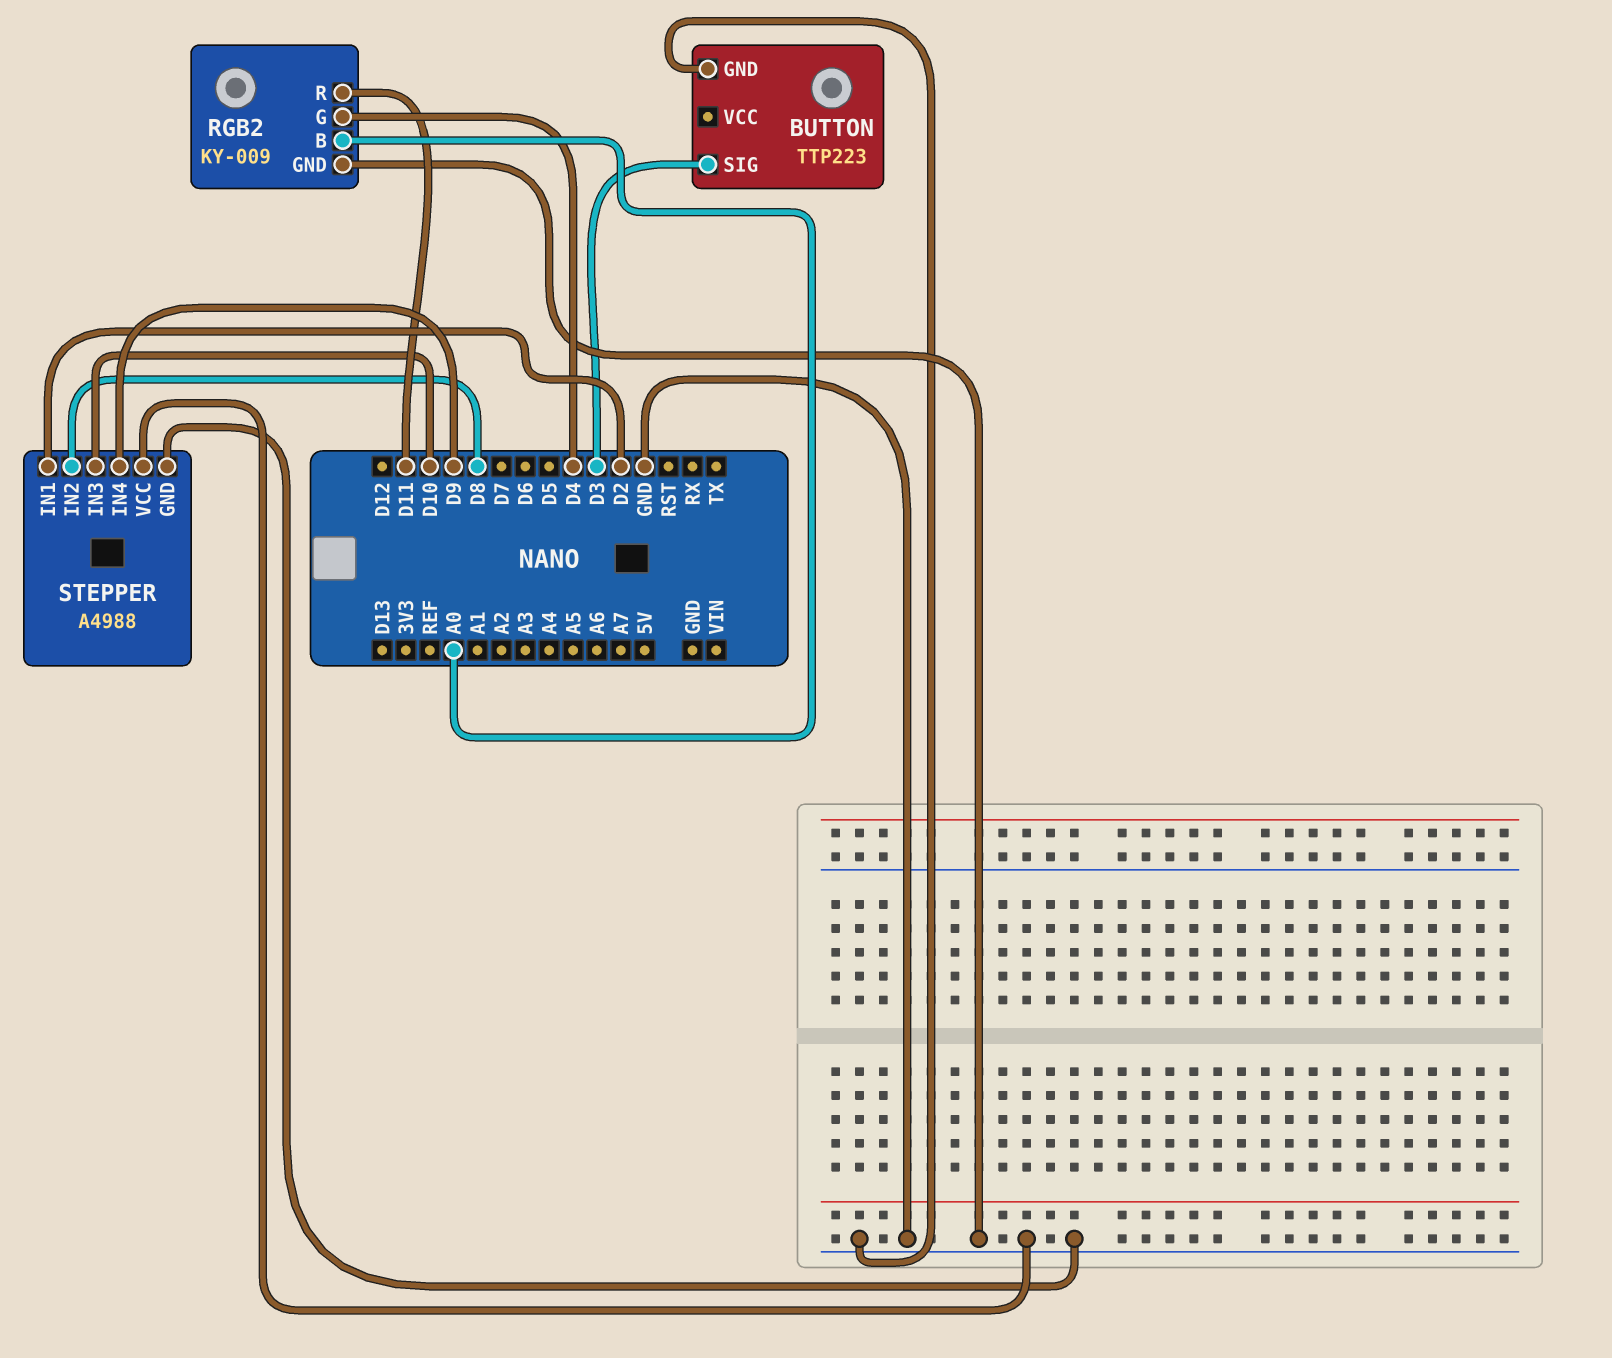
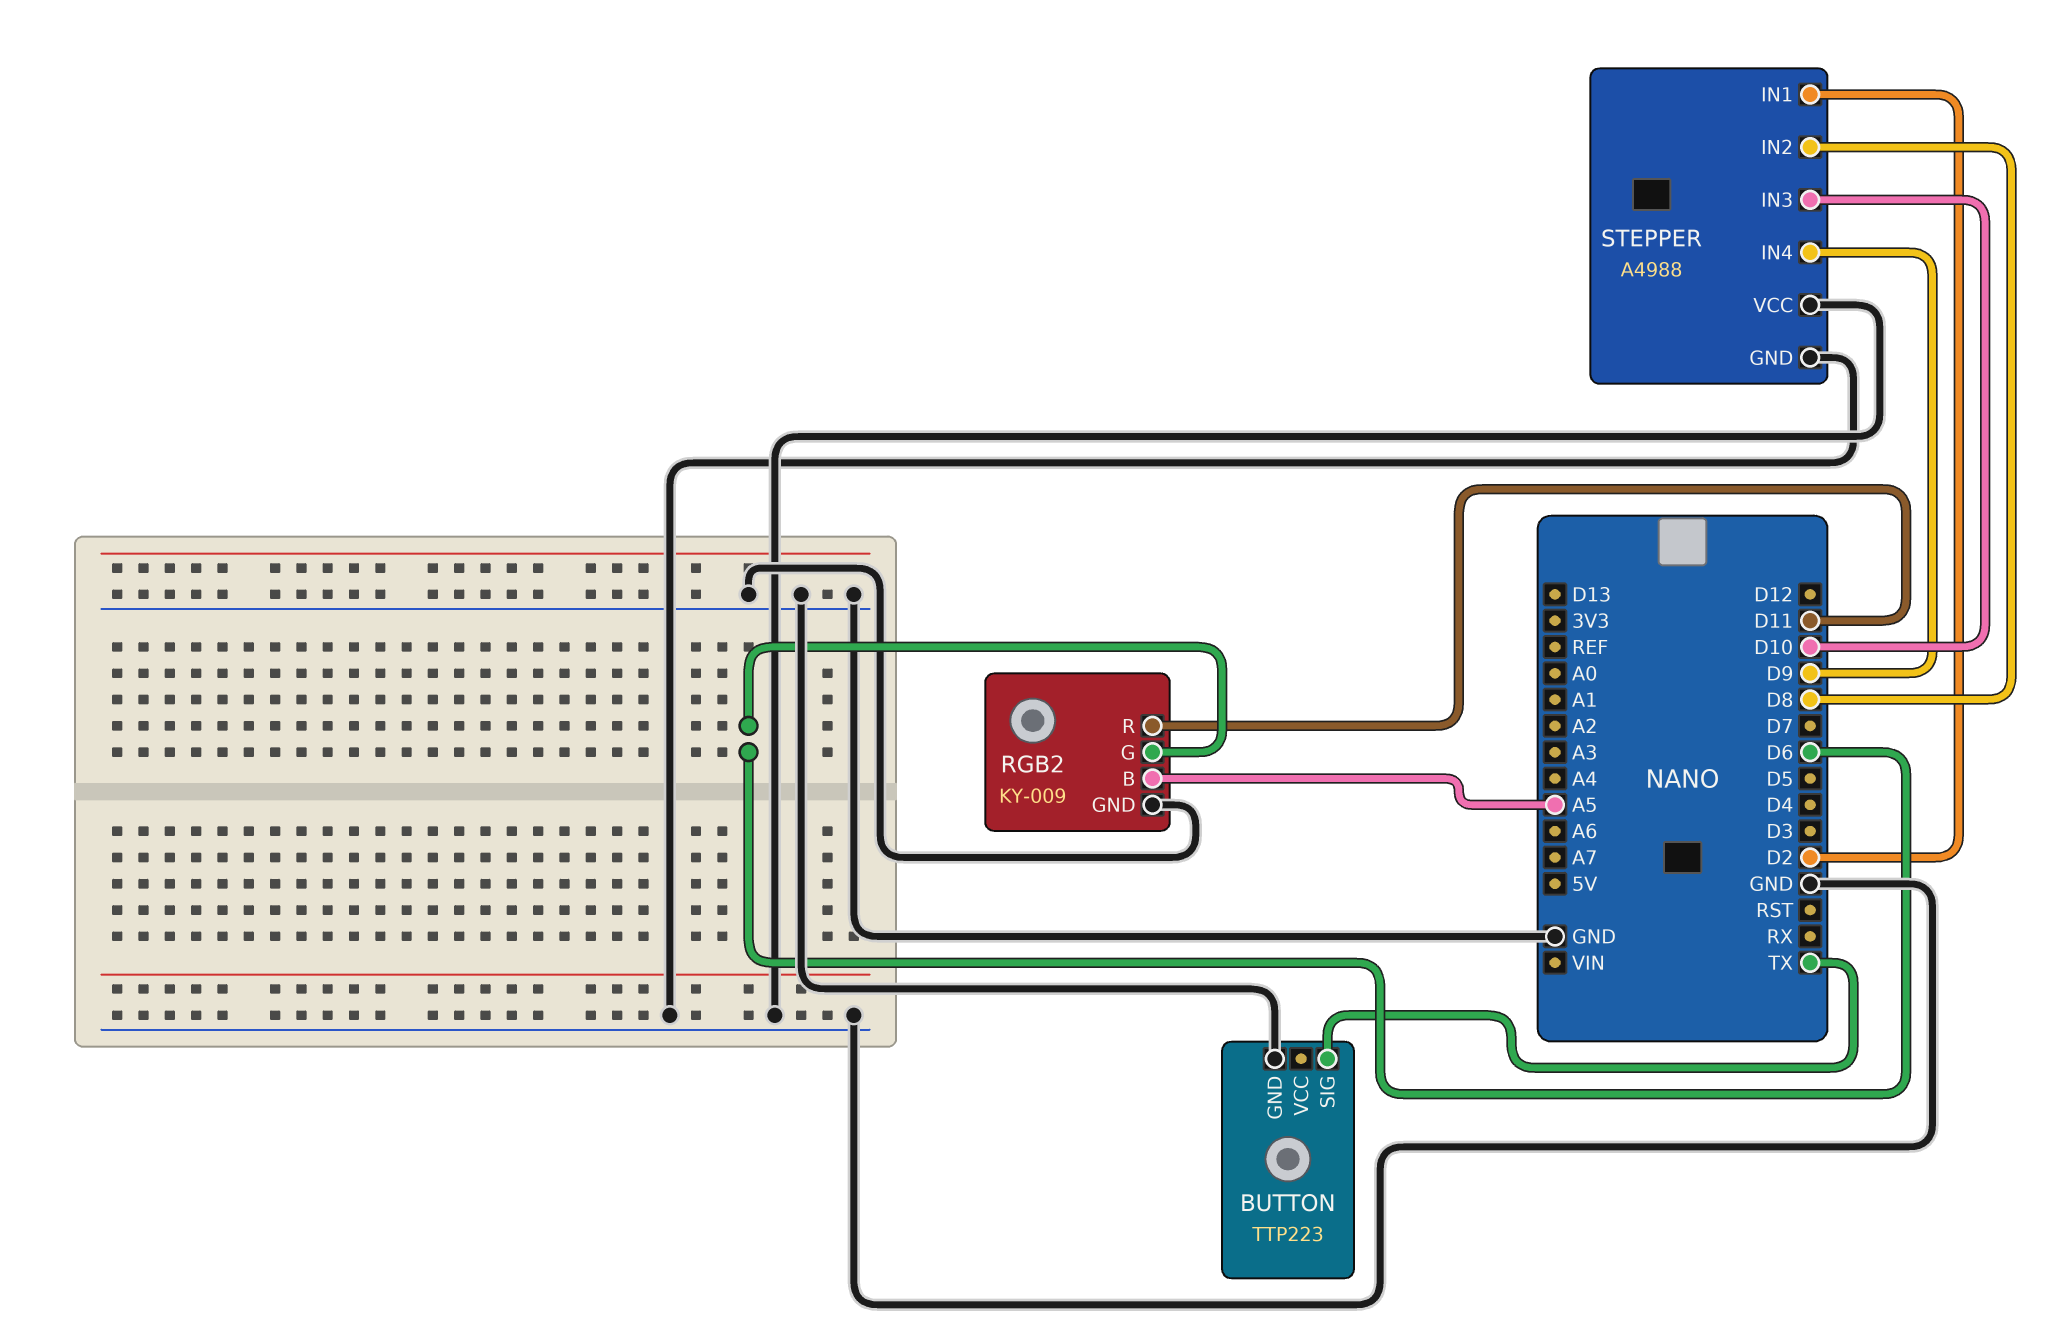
BUTTON pin SIG: D3 -> TX
RGB2 pin B: A0 -> A5
RGB2 pin G: D4 -> D6

